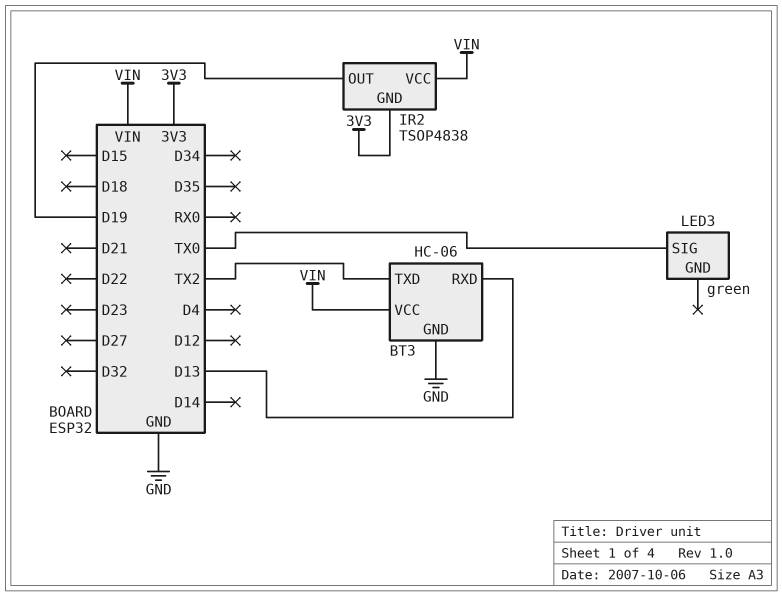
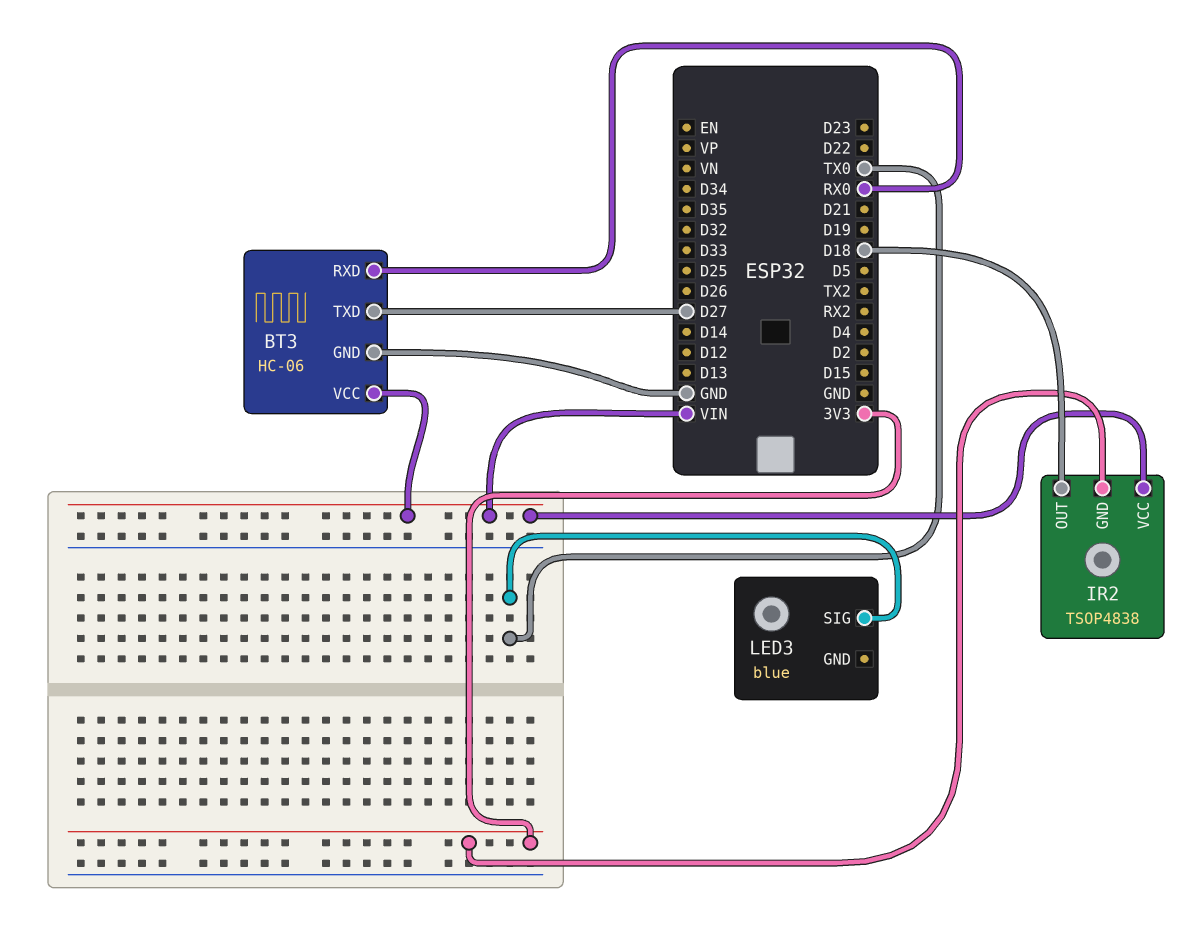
BT3 pin RXD: D13 -> RX0
BT3 pin TXD: TX2 -> D27
IR2 pin OUT: D19 -> D18
LED3: green -> blue

